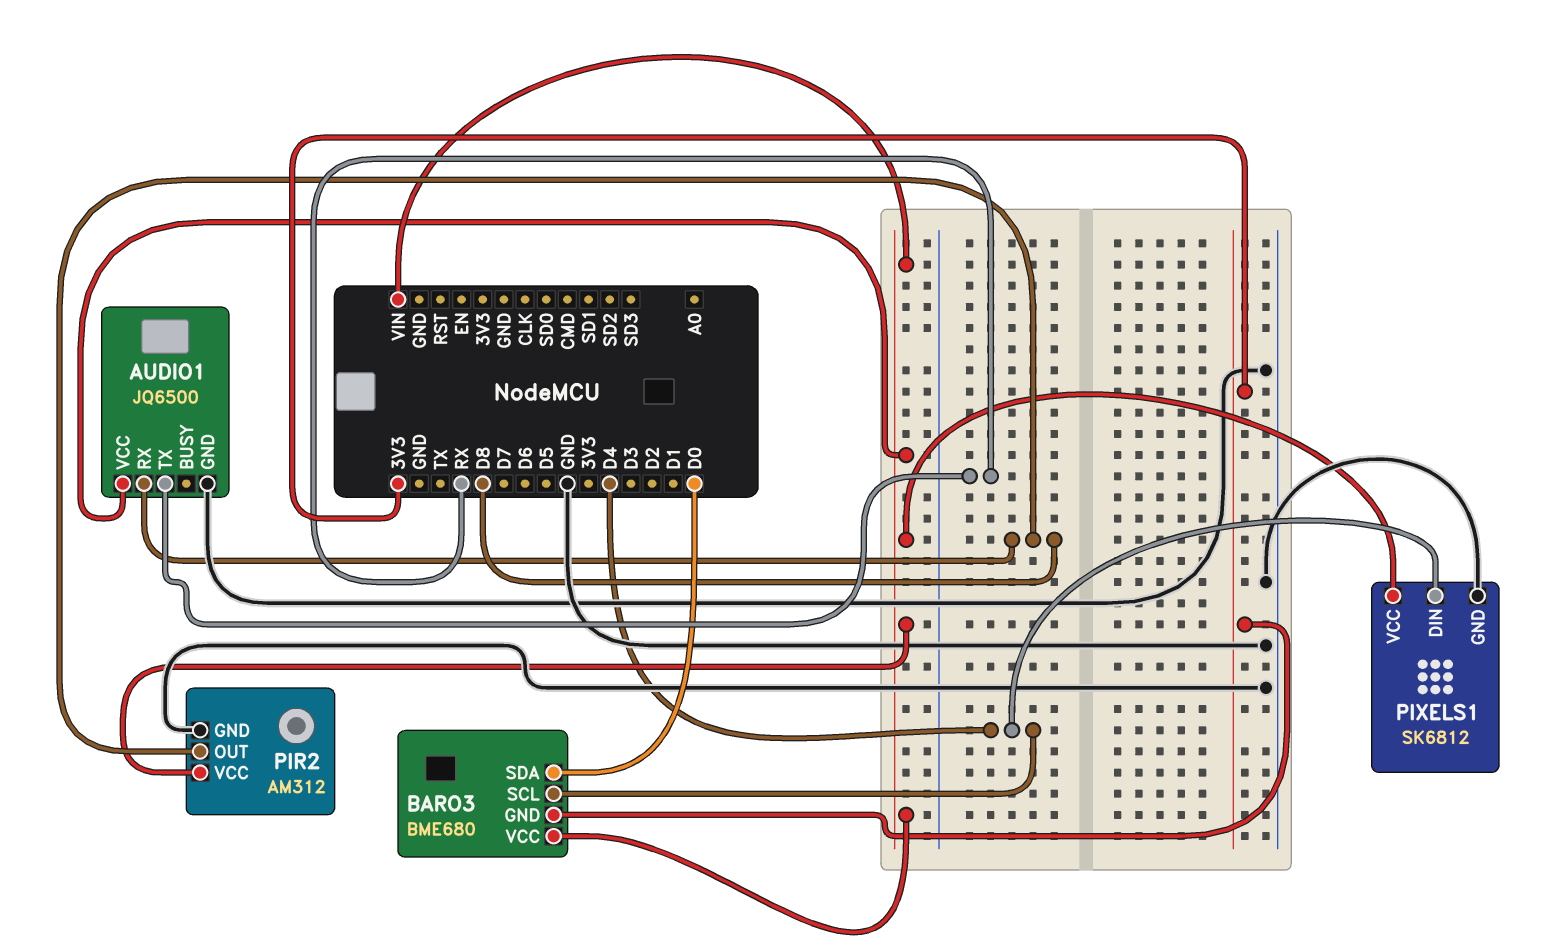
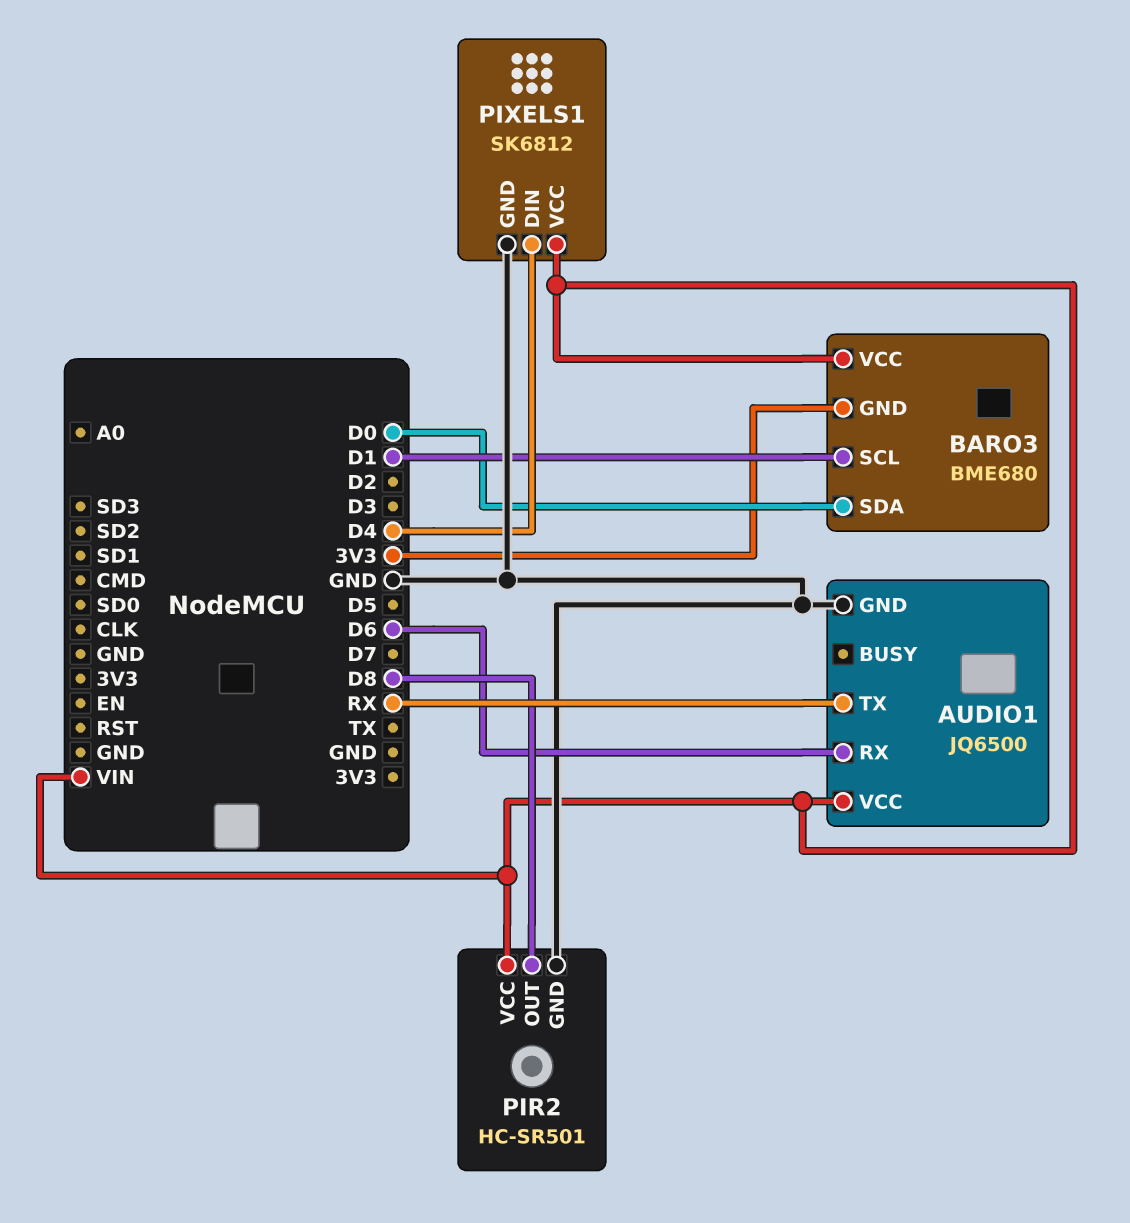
AUDIO1 pin RX: D8 -> D6
BARO3 pin SCL: D4 -> D1
PIR2: AM312 -> HC-SR501

